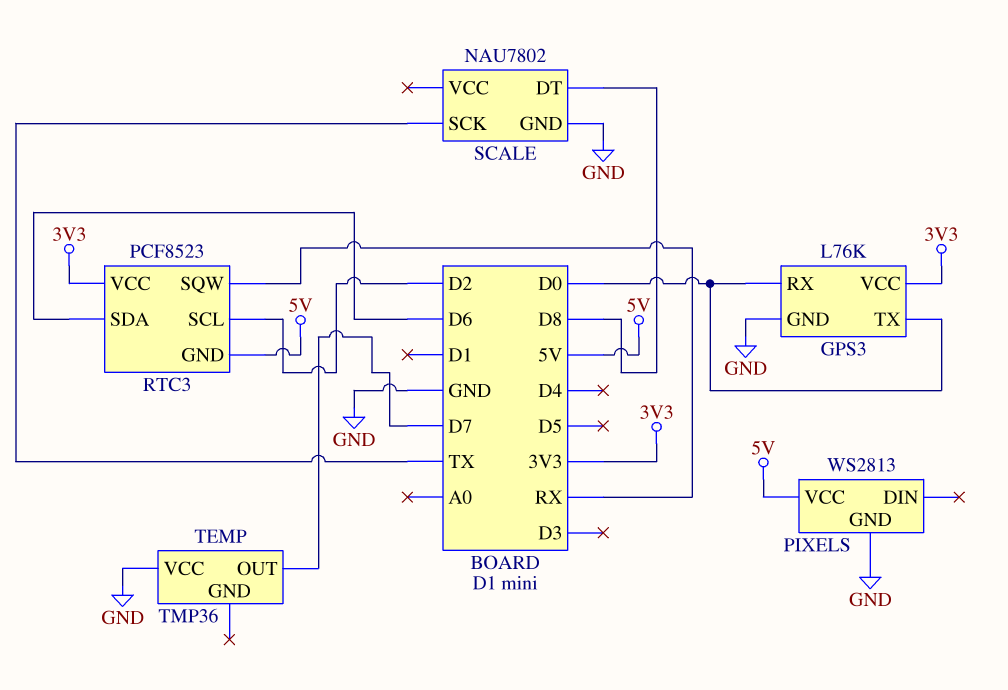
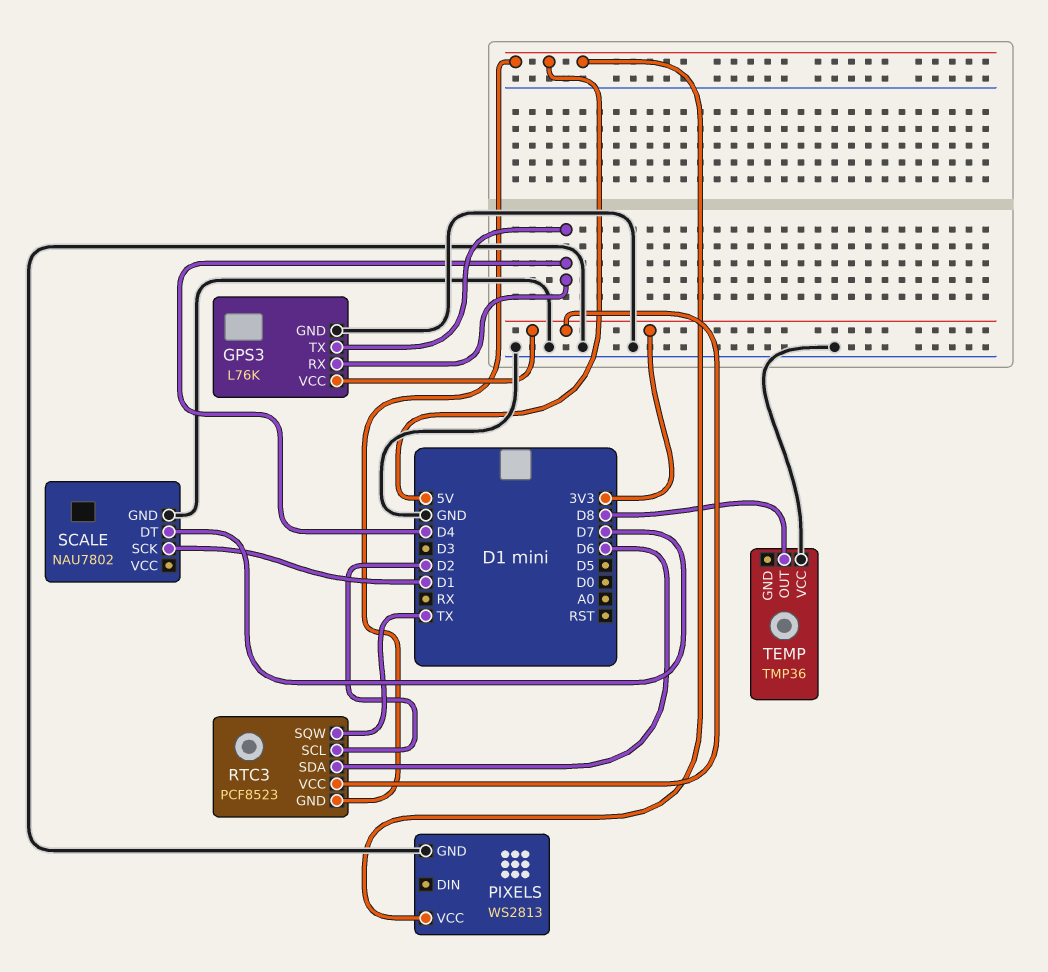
GPS3 pin RX: D0 -> D4
GPS3 pin TX: D0 -> D4
RTC3 pin SQW: RX -> TX
SCALE pin DT: D8 -> D7
SCALE pin SCK: TX -> D1
TEMP pin OUT: D7 -> D8

